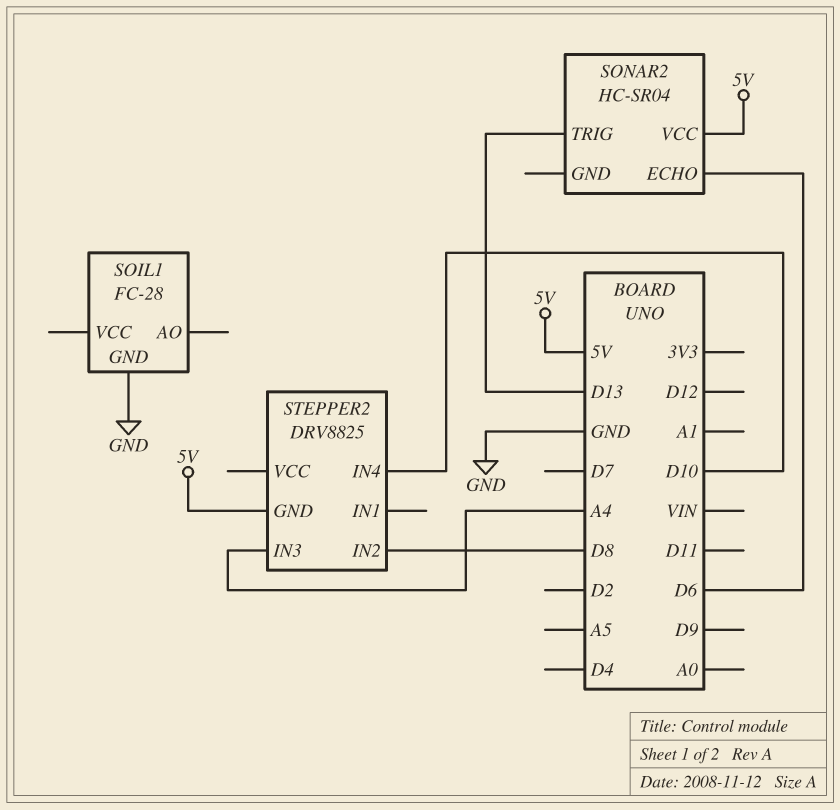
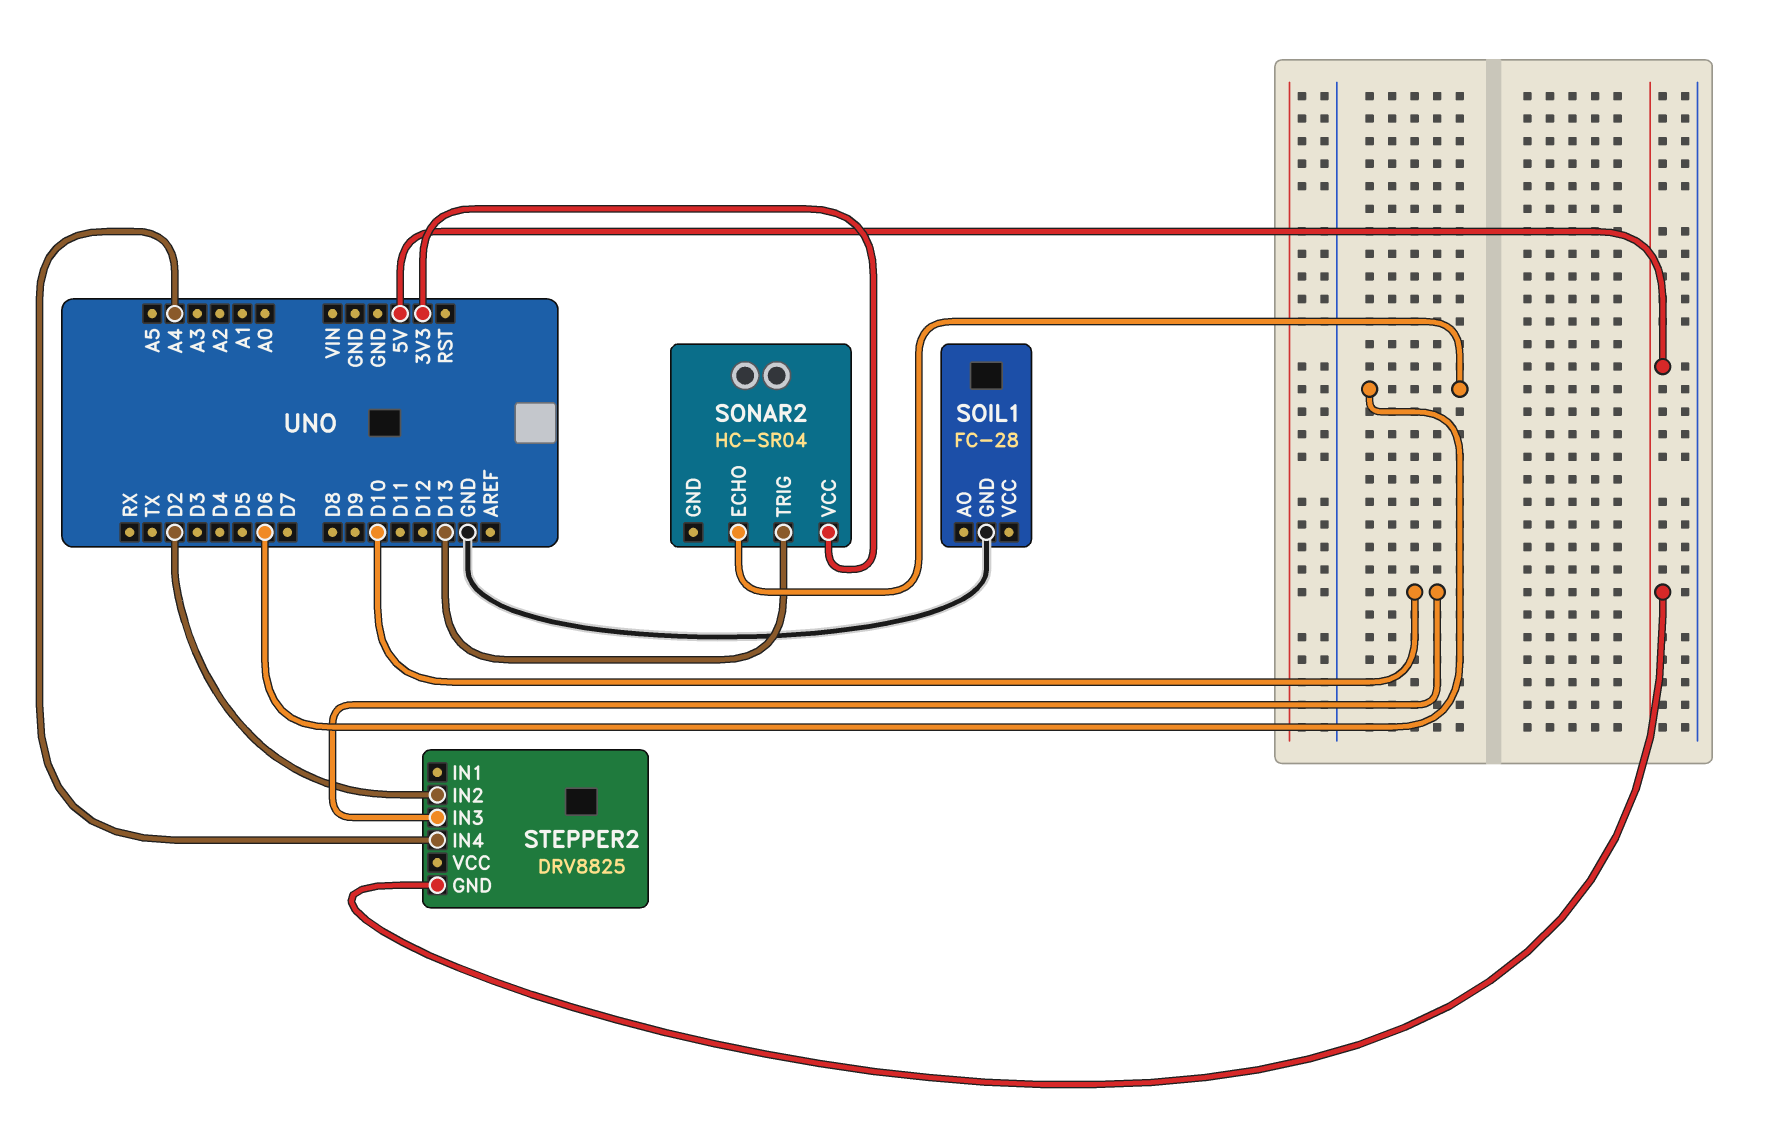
SONAR2 pin VCC: 5V -> 3V3
STEPPER2 pin IN2: D8 -> D2
STEPPER2 pin IN3: A4 -> D10
STEPPER2 pin IN4: D10 -> A4

